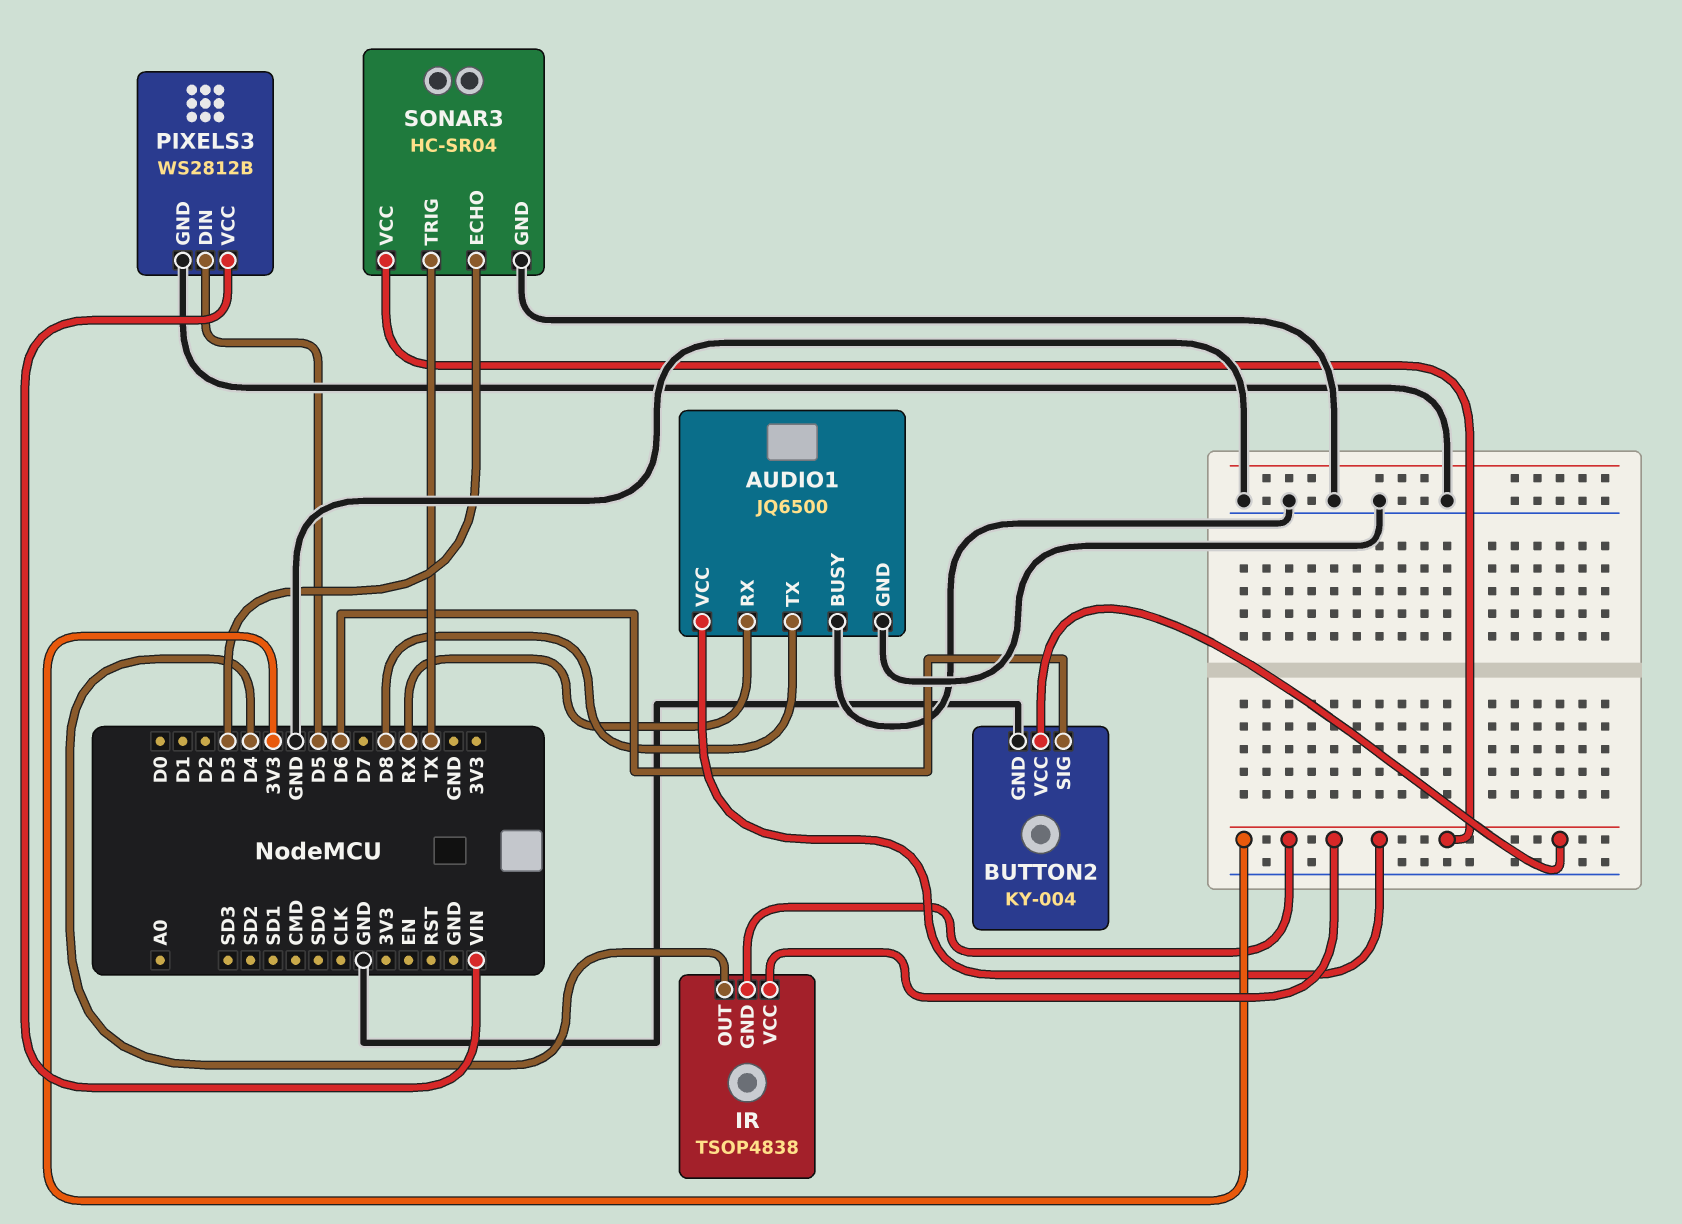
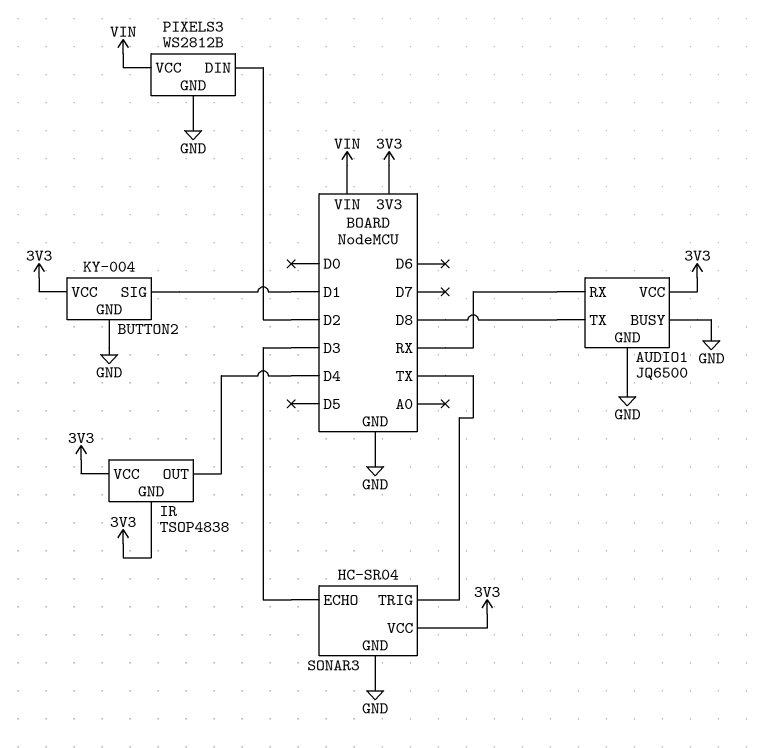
BUTTON2 pin SIG: D6 -> D1
PIXELS3 pin DIN: D5 -> D2

